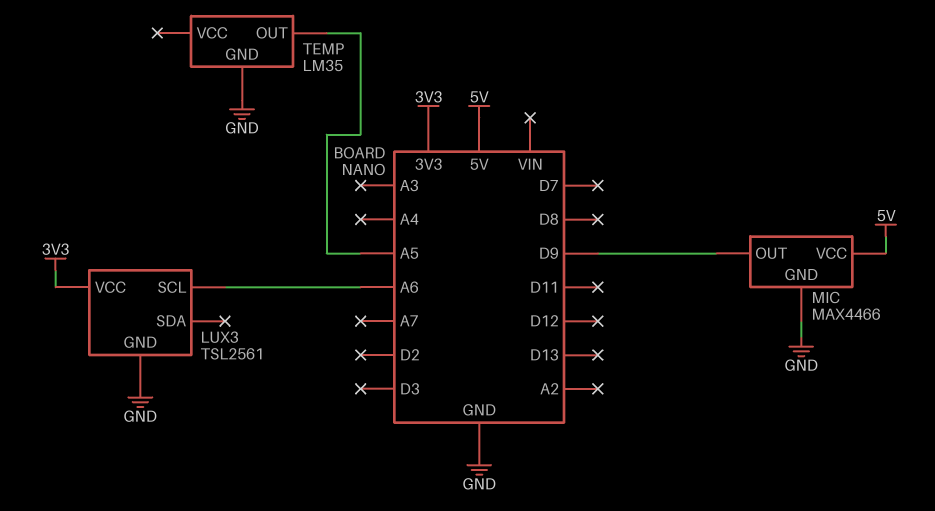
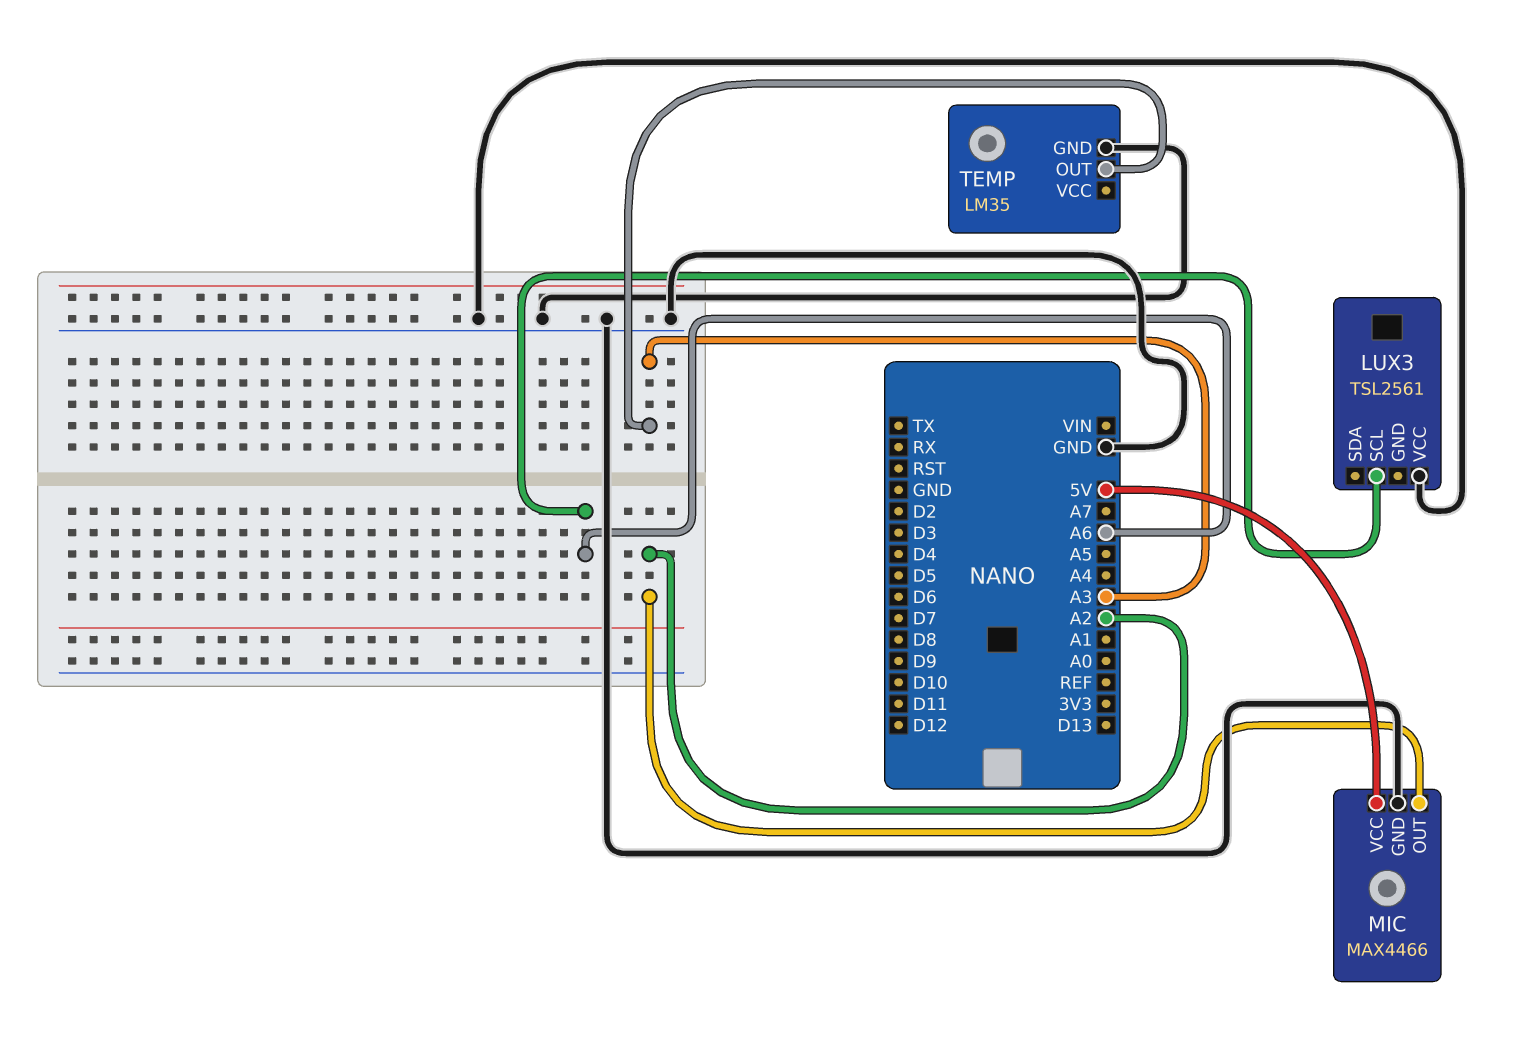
LUX3 pin GND: GND -> none
LUX3 pin VCC: 3V3 -> GND
MIC pin OUT: D9 -> A2
TEMP pin OUT: A5 -> A3

